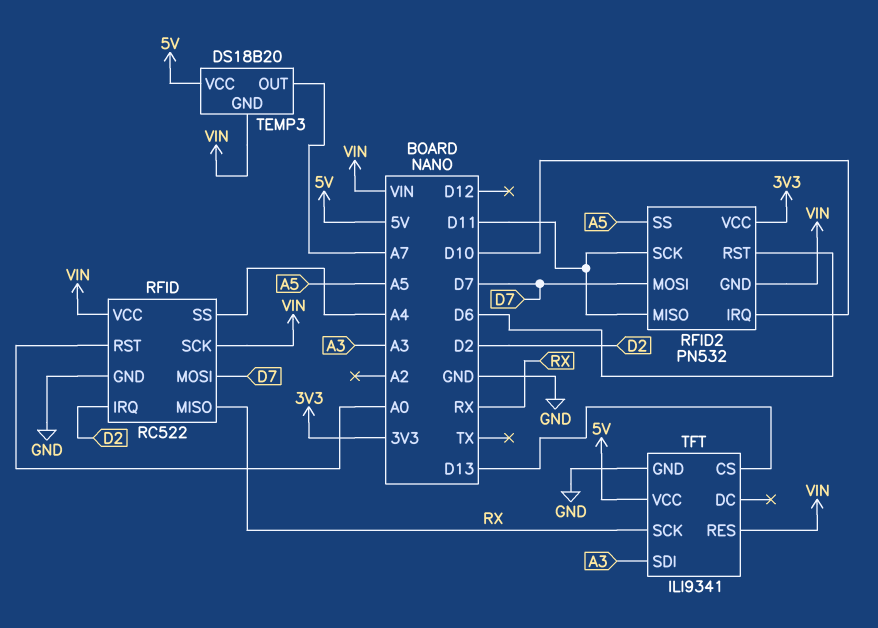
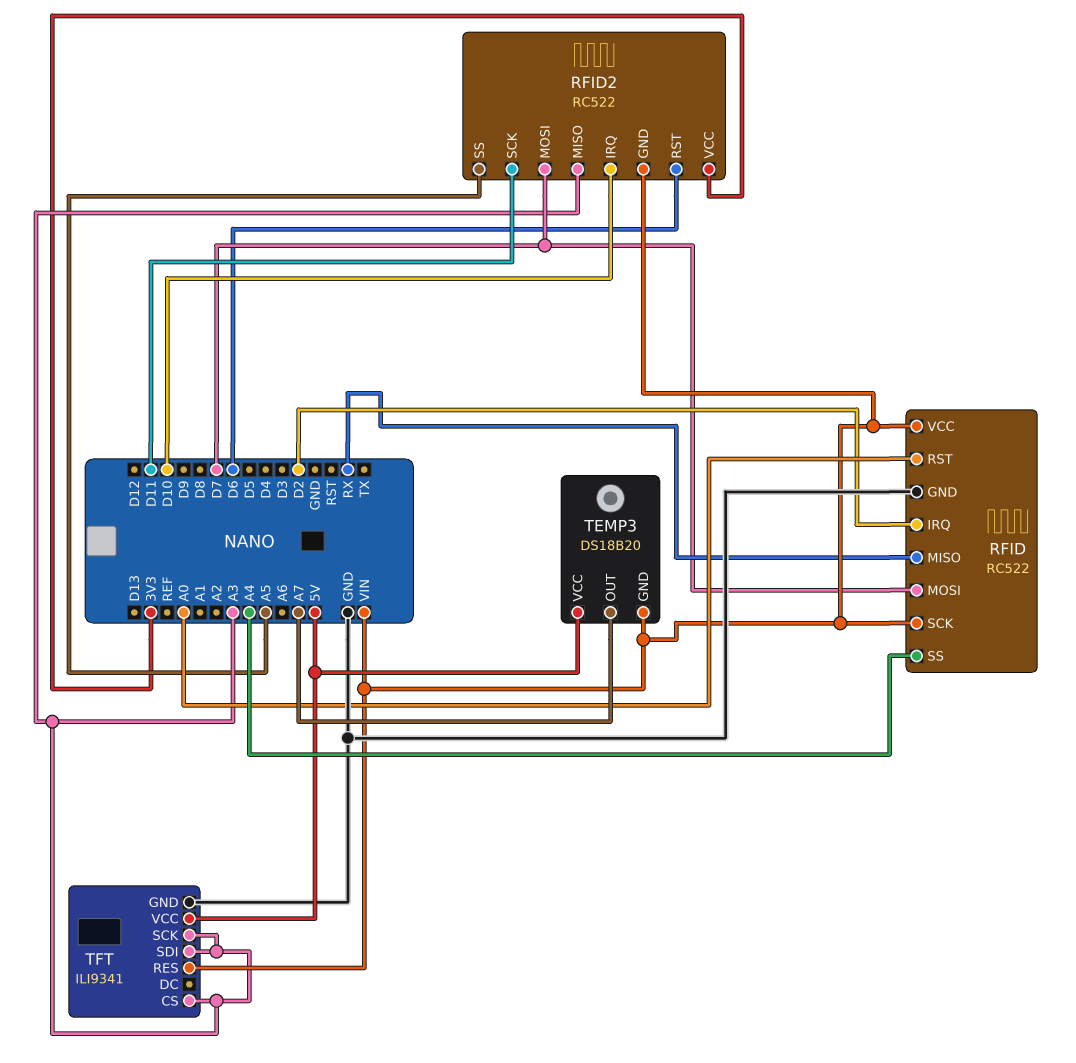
RFID2: PN532 -> RC522
RFID2 pin MISO: D11 -> A3
TFT pin CS: D13 -> A3
TFT pin SCK: RX -> A3

